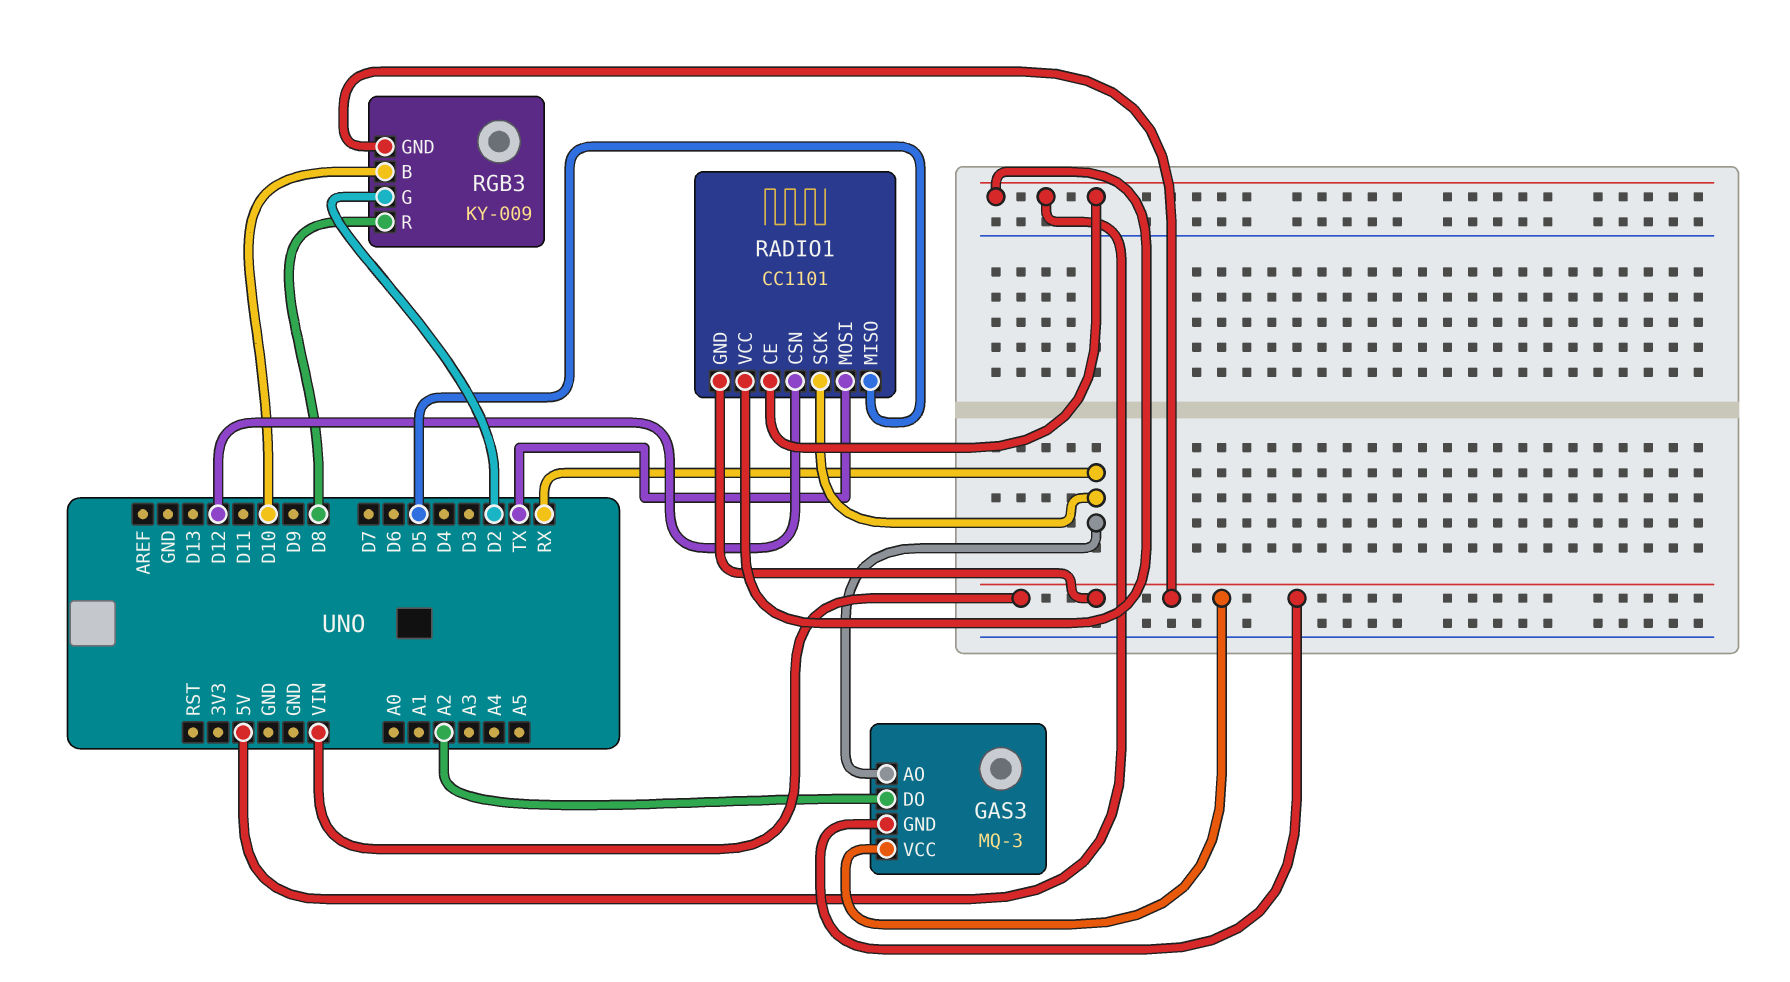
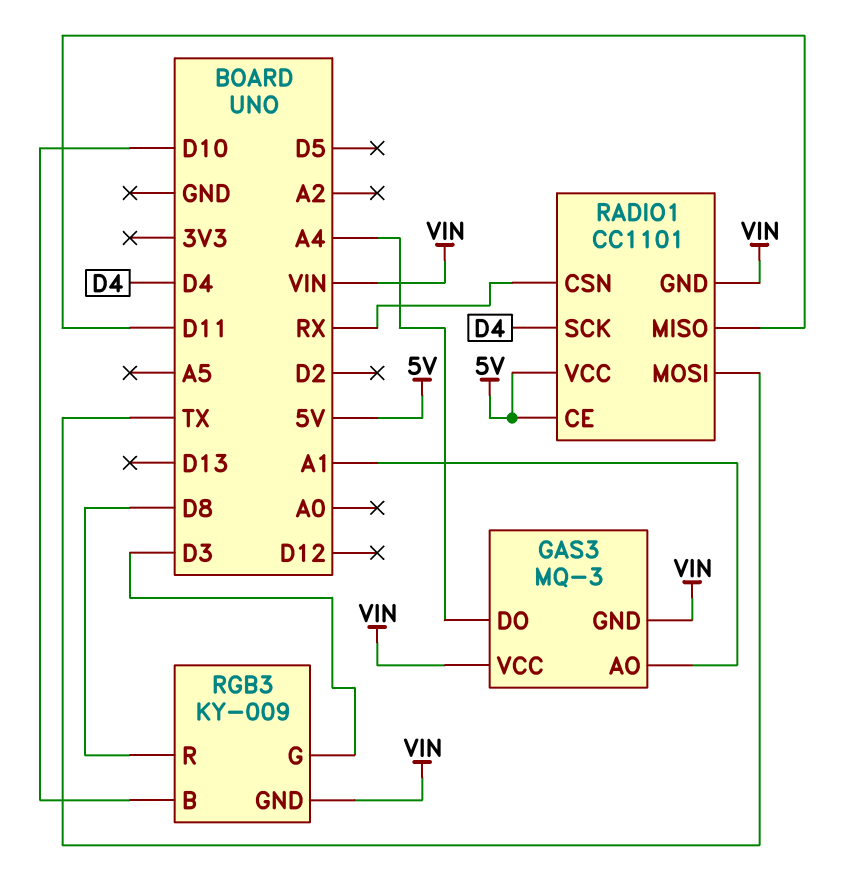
GAS3 pin AO: RX -> A1
GAS3 pin DO: A2 -> A4
RADIO1 pin CSN: D12 -> RX
RADIO1 pin MISO: D5 -> D11
RADIO1 pin SCK: RX -> D4
RGB3 pin G: D2 -> D3

